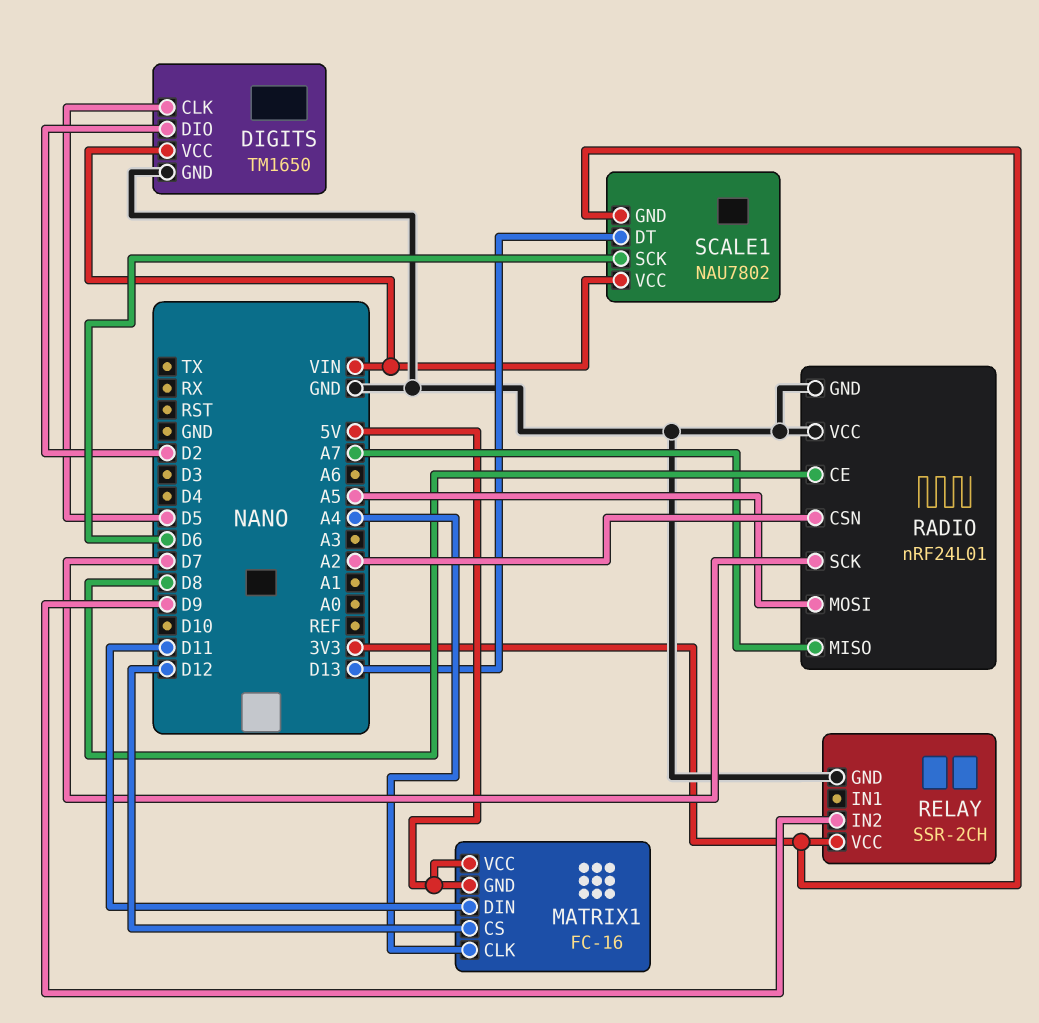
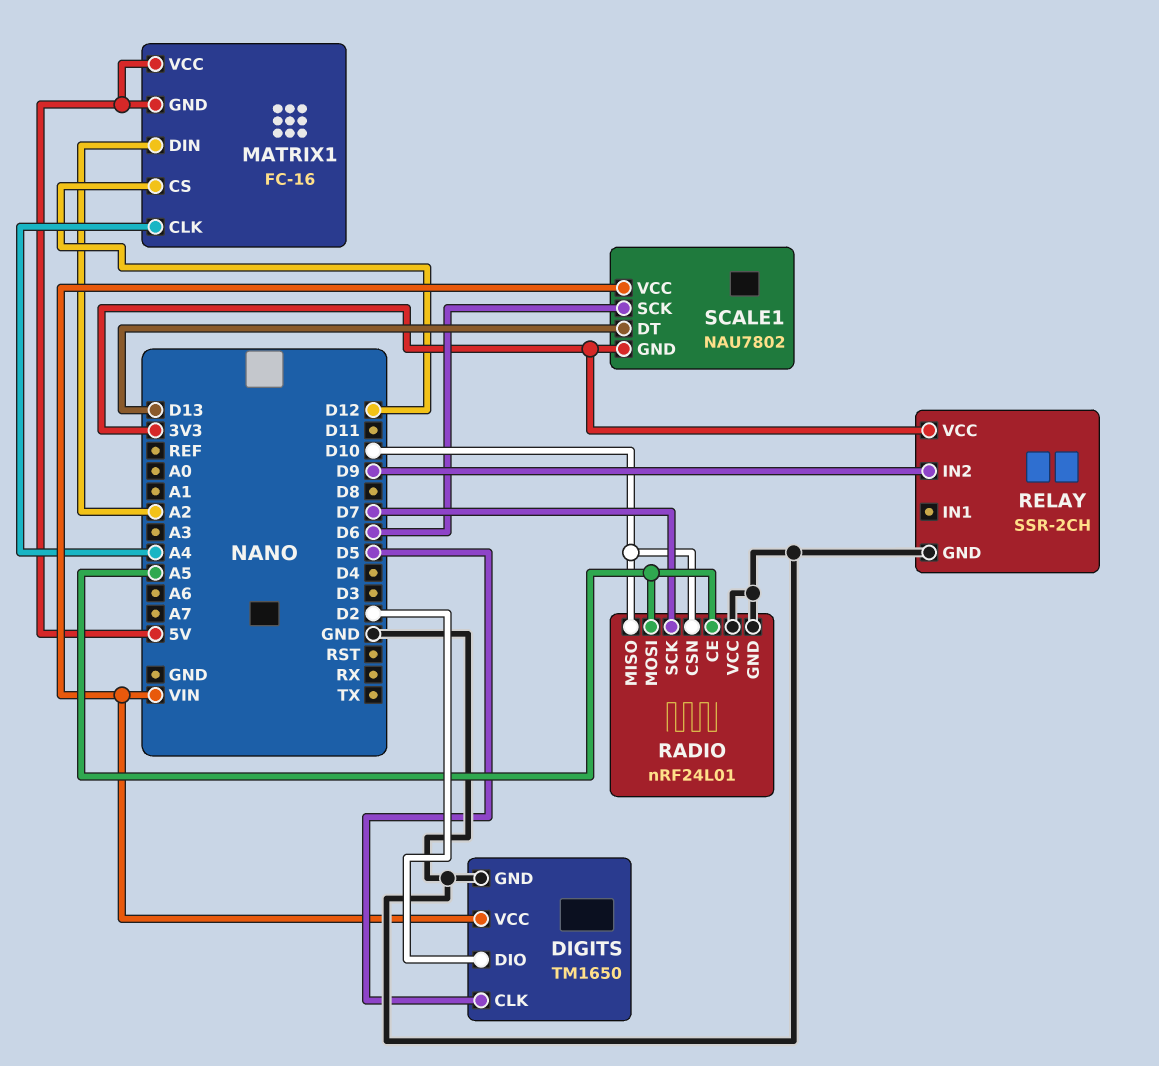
MATRIX1 pin DIN: D11 -> A2
RADIO pin CE: D8 -> A5
RADIO pin CSN: A2 -> D10
RADIO pin MISO: A7 -> D10

